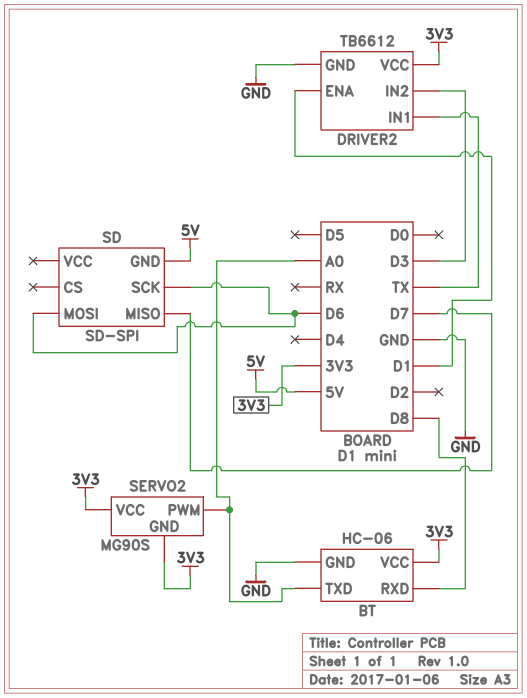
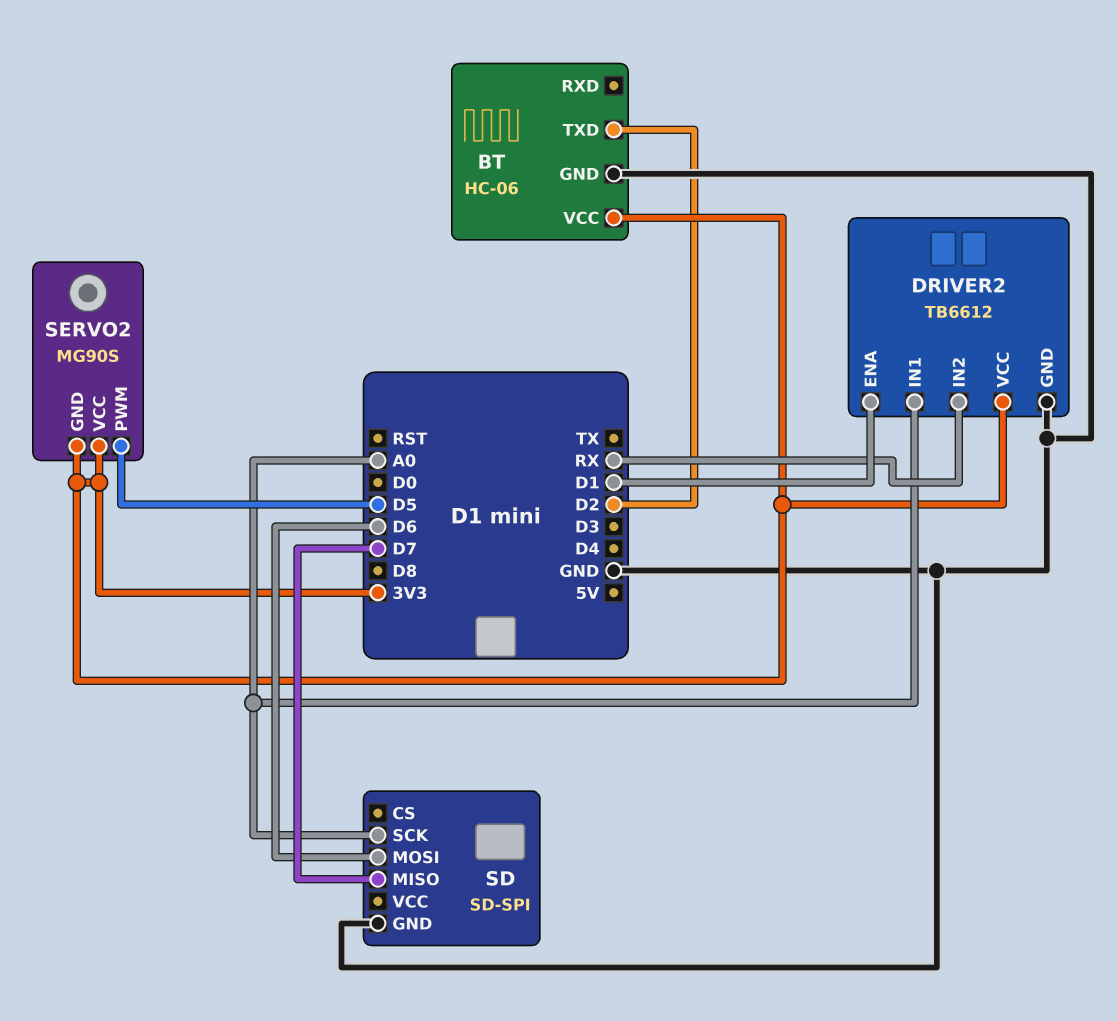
BT pin RXD: D8 -> none
BT pin TXD: A0 -> D2
DRIVER2 pin IN1: TX -> A0
DRIVER2 pin IN2: D3 -> RX
SD pin GND: 5V -> GND
SD pin SCK: D6 -> A0
SERVO2 pin PWM: A0 -> D5

